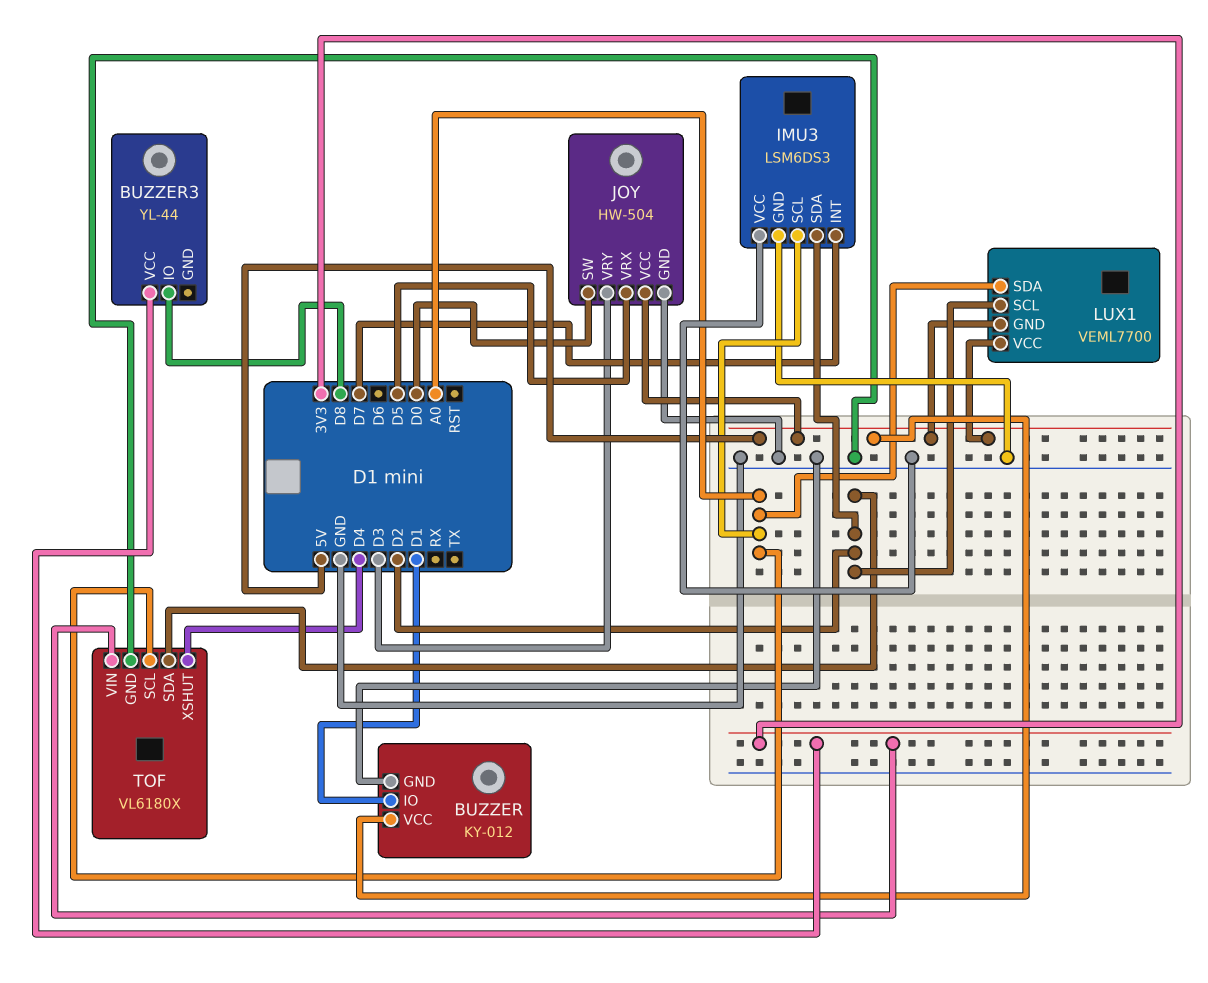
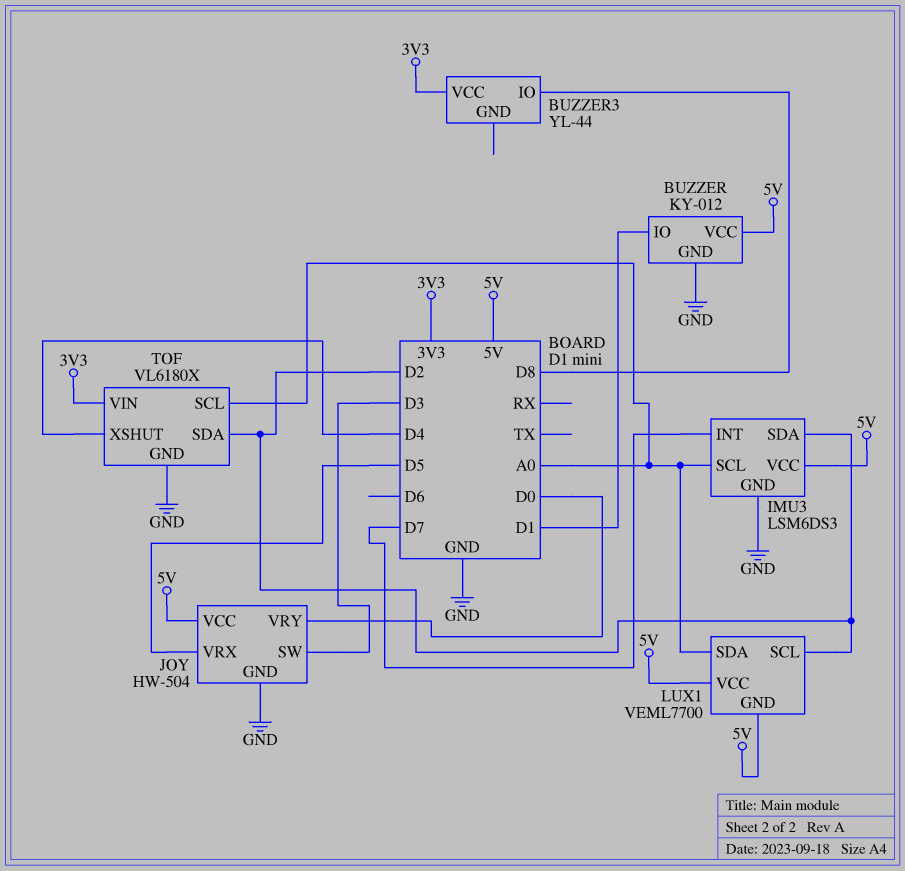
IMU3 pin VCC: GND -> 5V
JOY pin SW: D0 -> D3
JOY pin VRY: D3 -> D0

